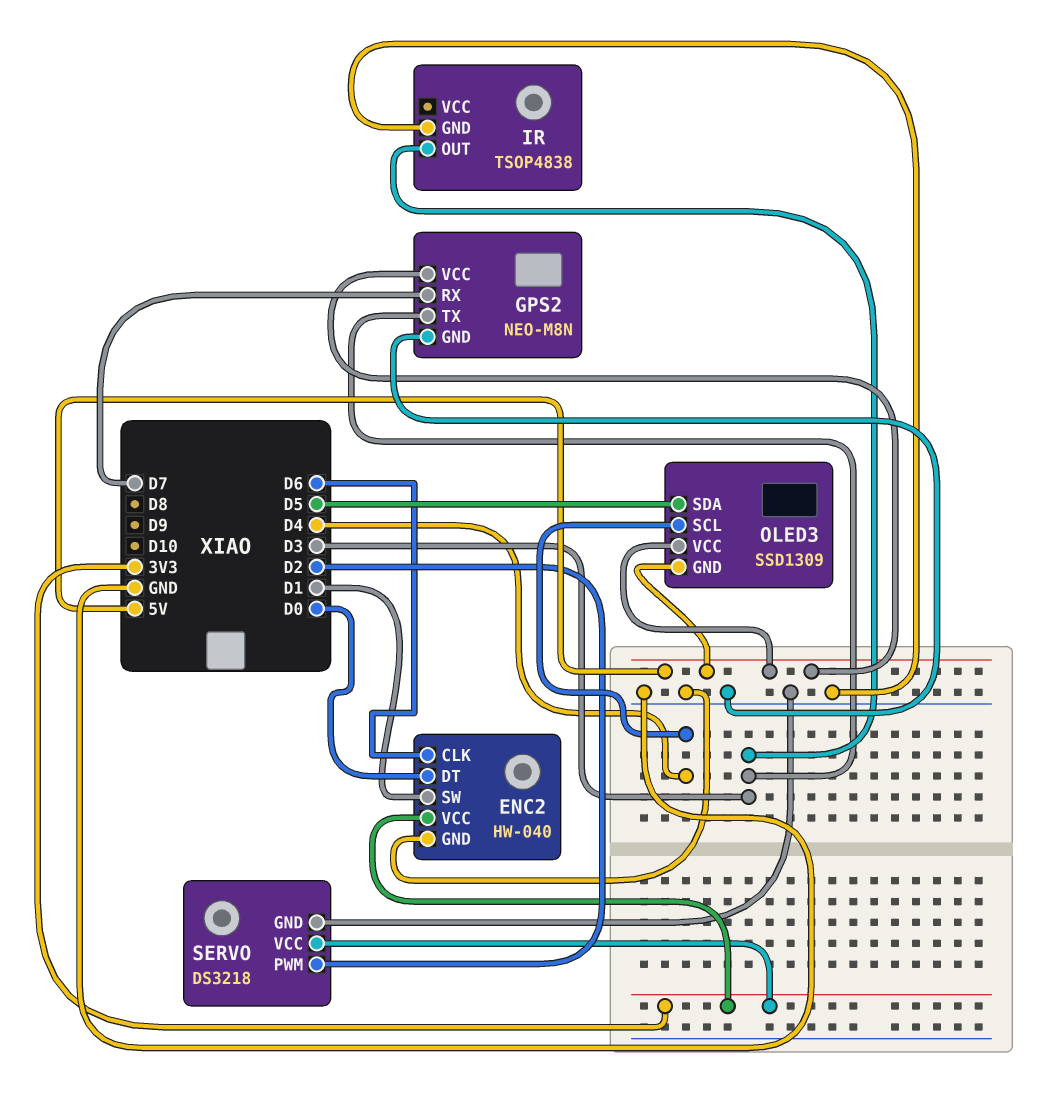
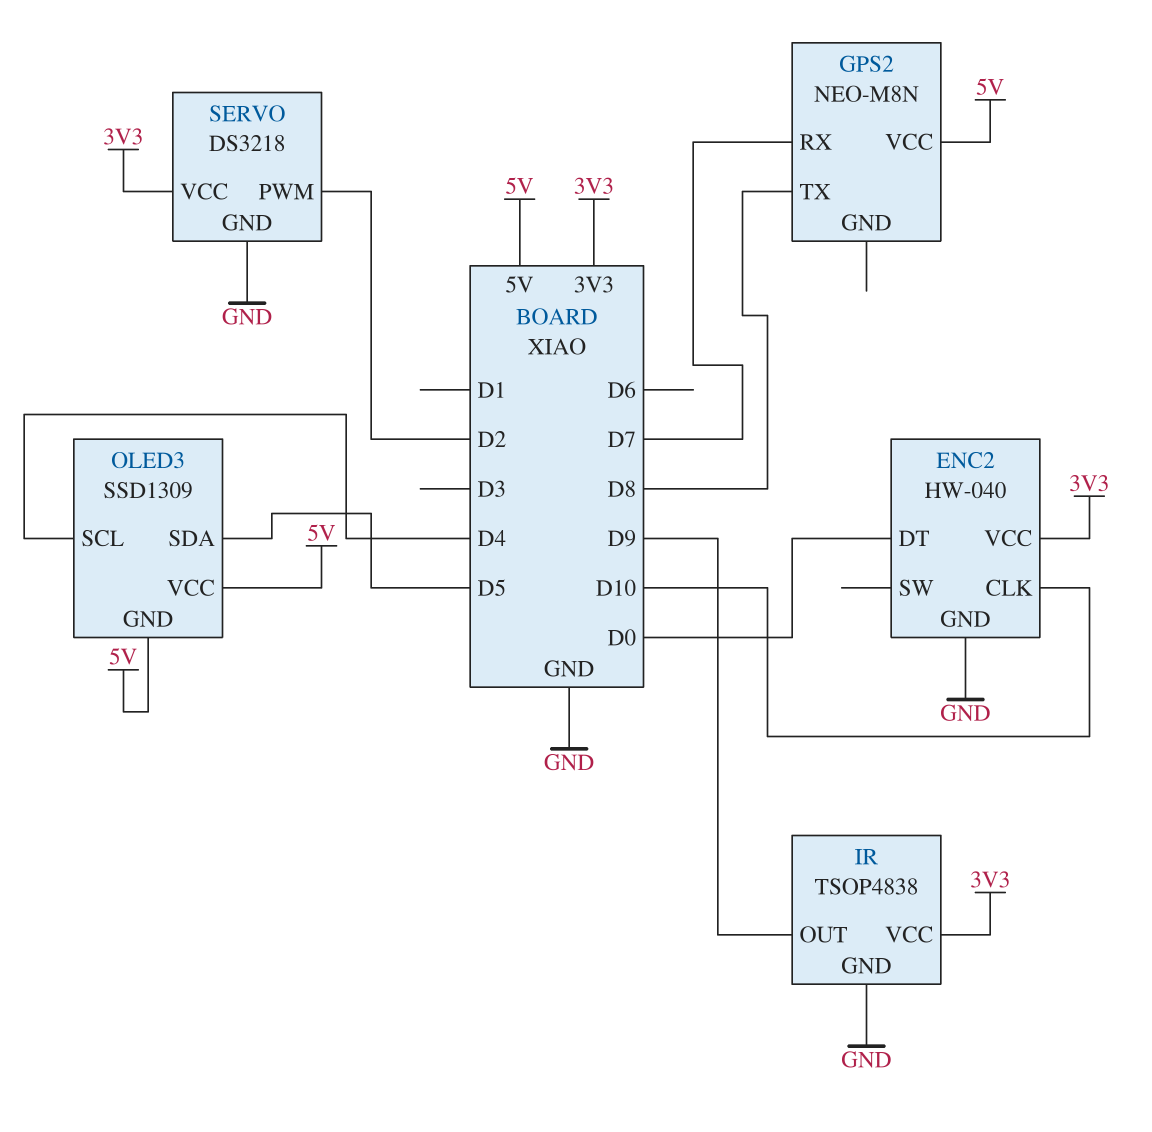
ENC2 pin CLK: D6 -> D10
ENC2 pin SW: D1 -> none
GPS2 pin GND: GND -> none
GPS2 pin TX: D3 -> D8
IR pin OUT: D3 -> D9
IR pin VCC: none -> 3V3

